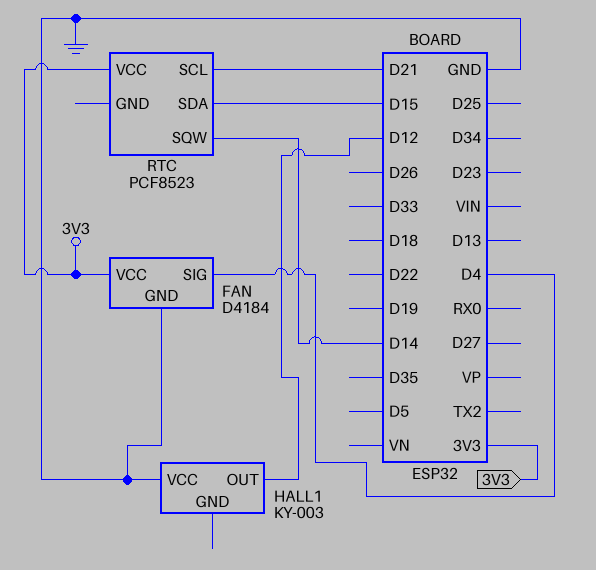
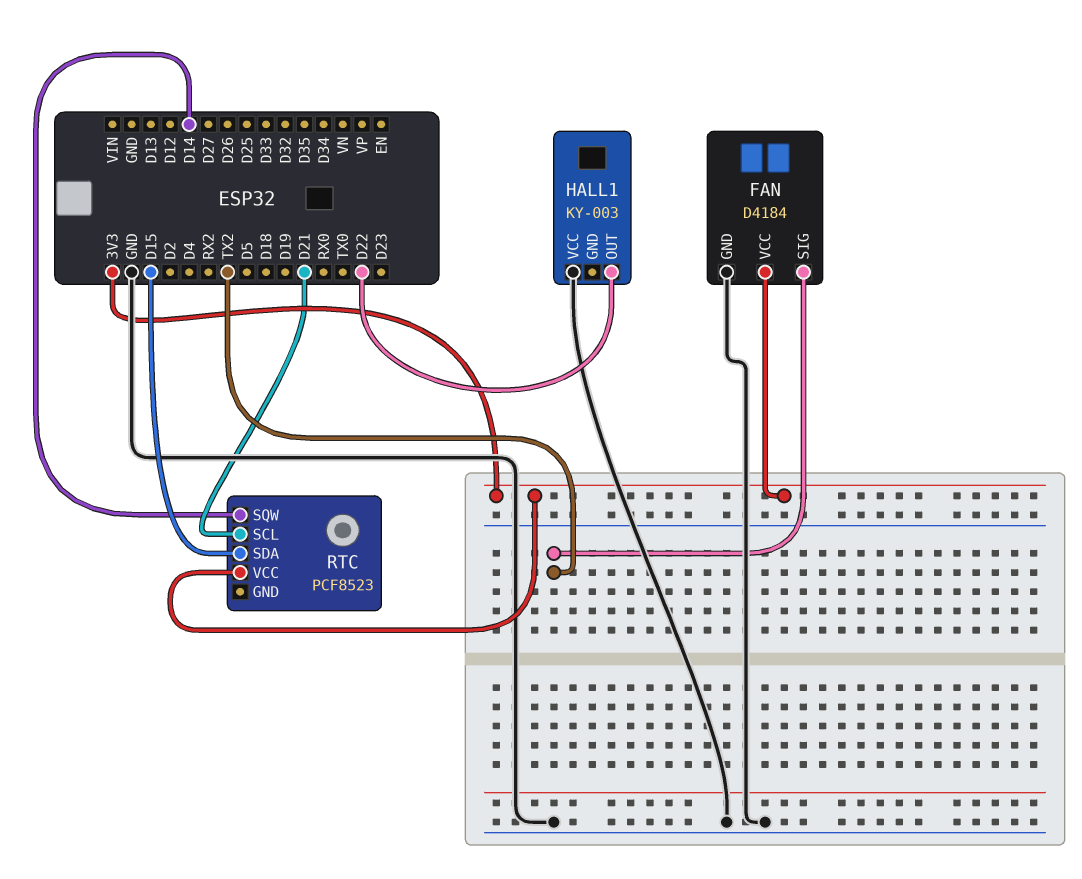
FAN pin SIG: D4 -> TX2
HALL1 pin OUT: D12 -> D22

